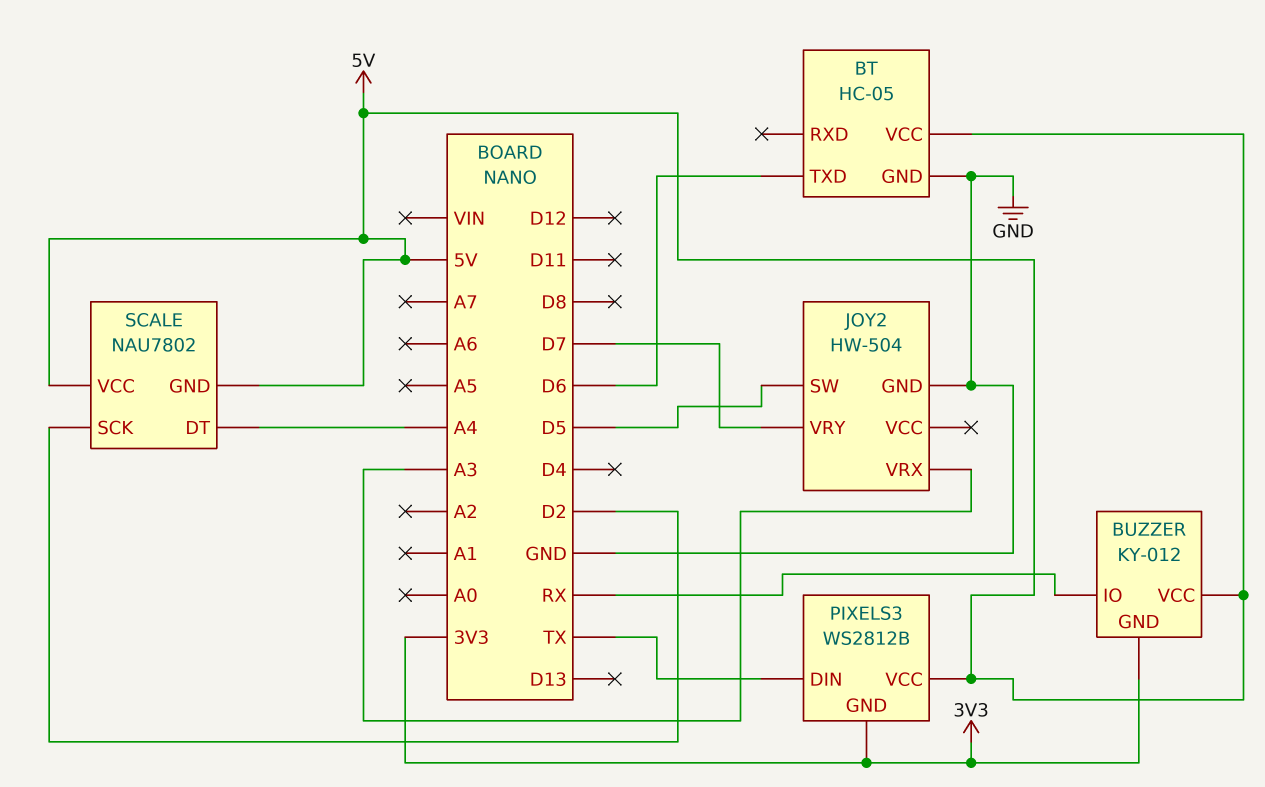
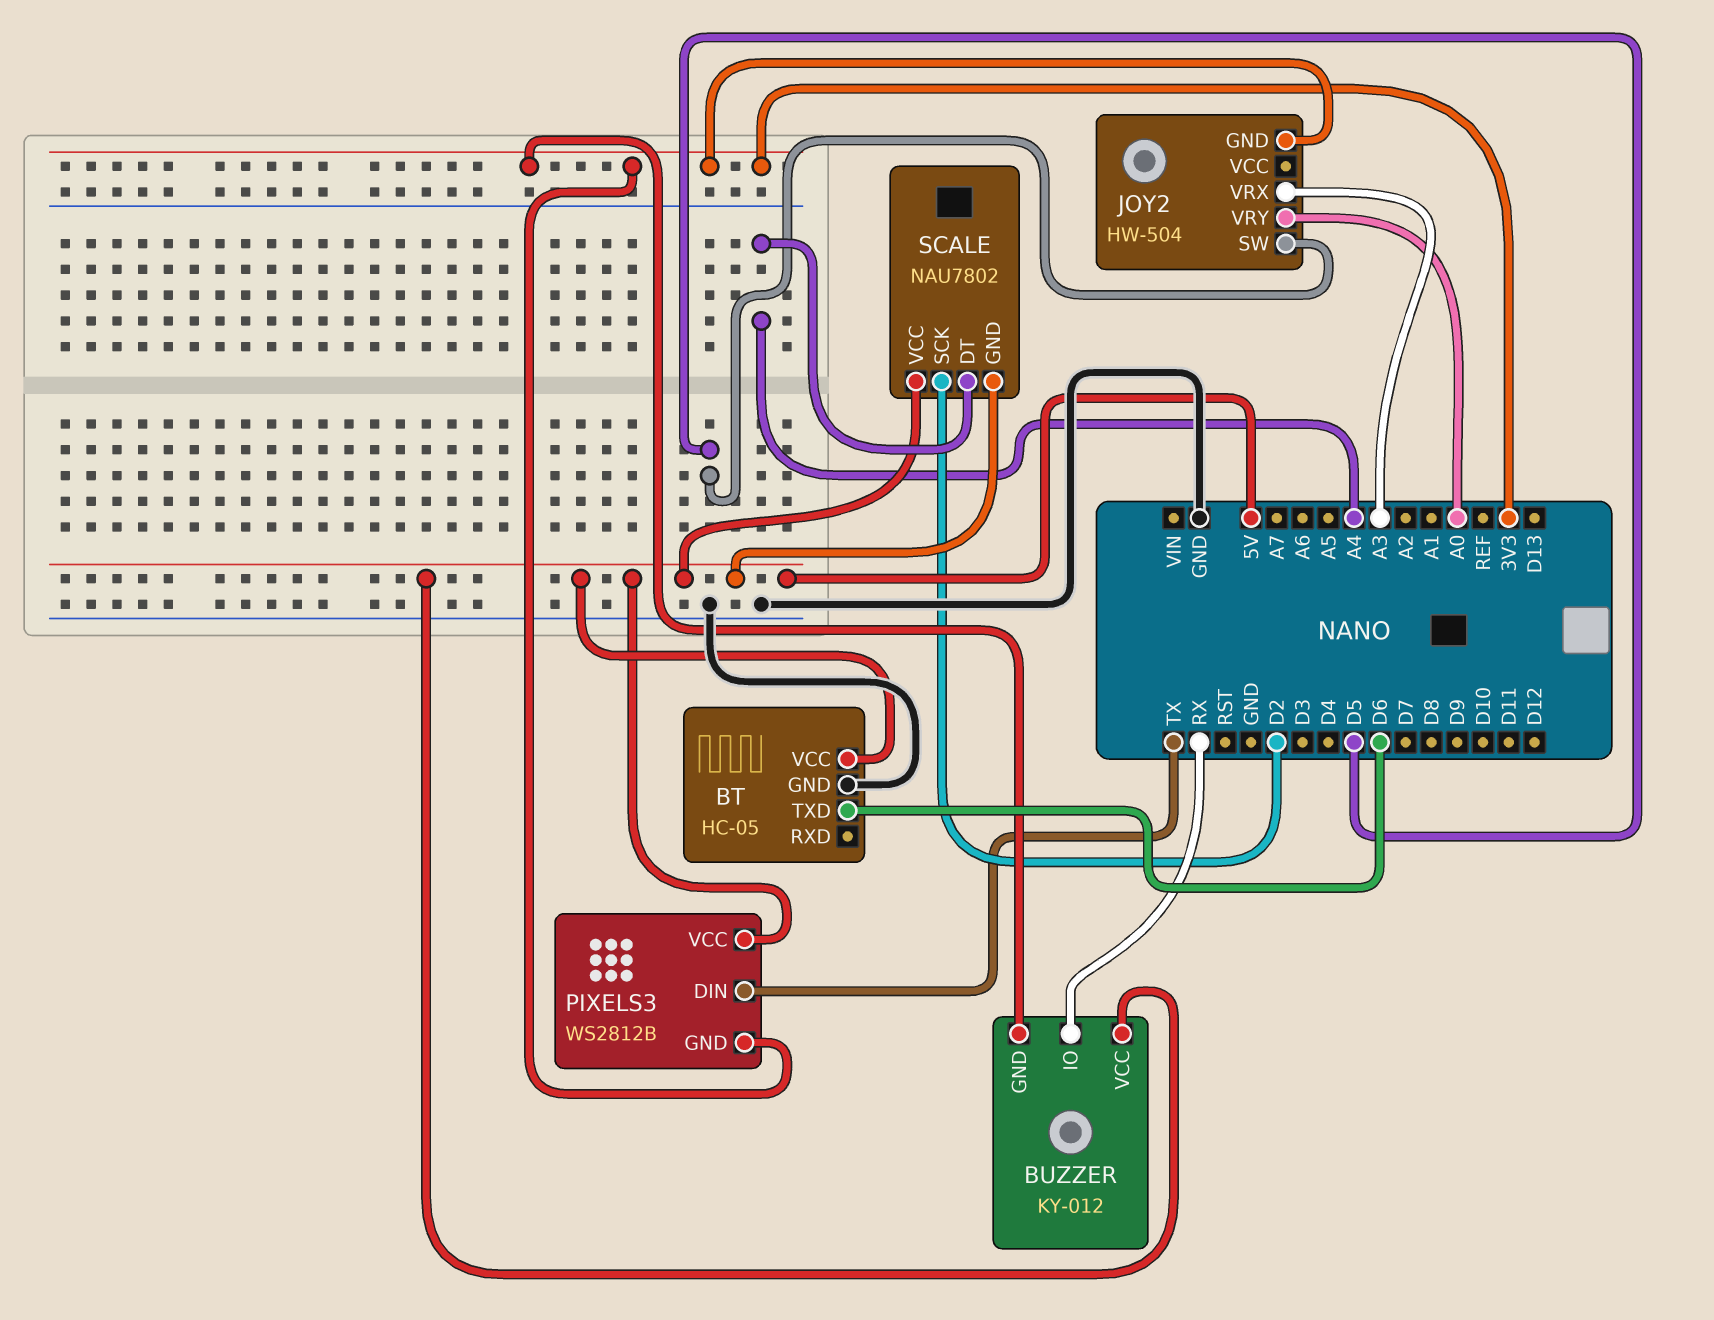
JOY2 pin GND: GND -> 3V3
JOY2 pin VRY: D7 -> A0

